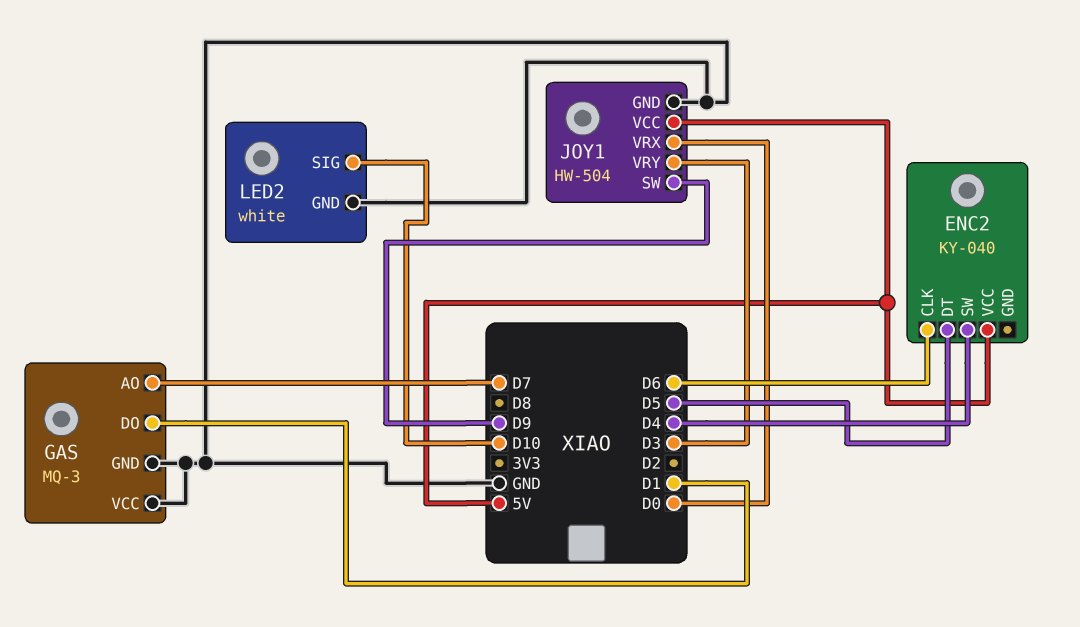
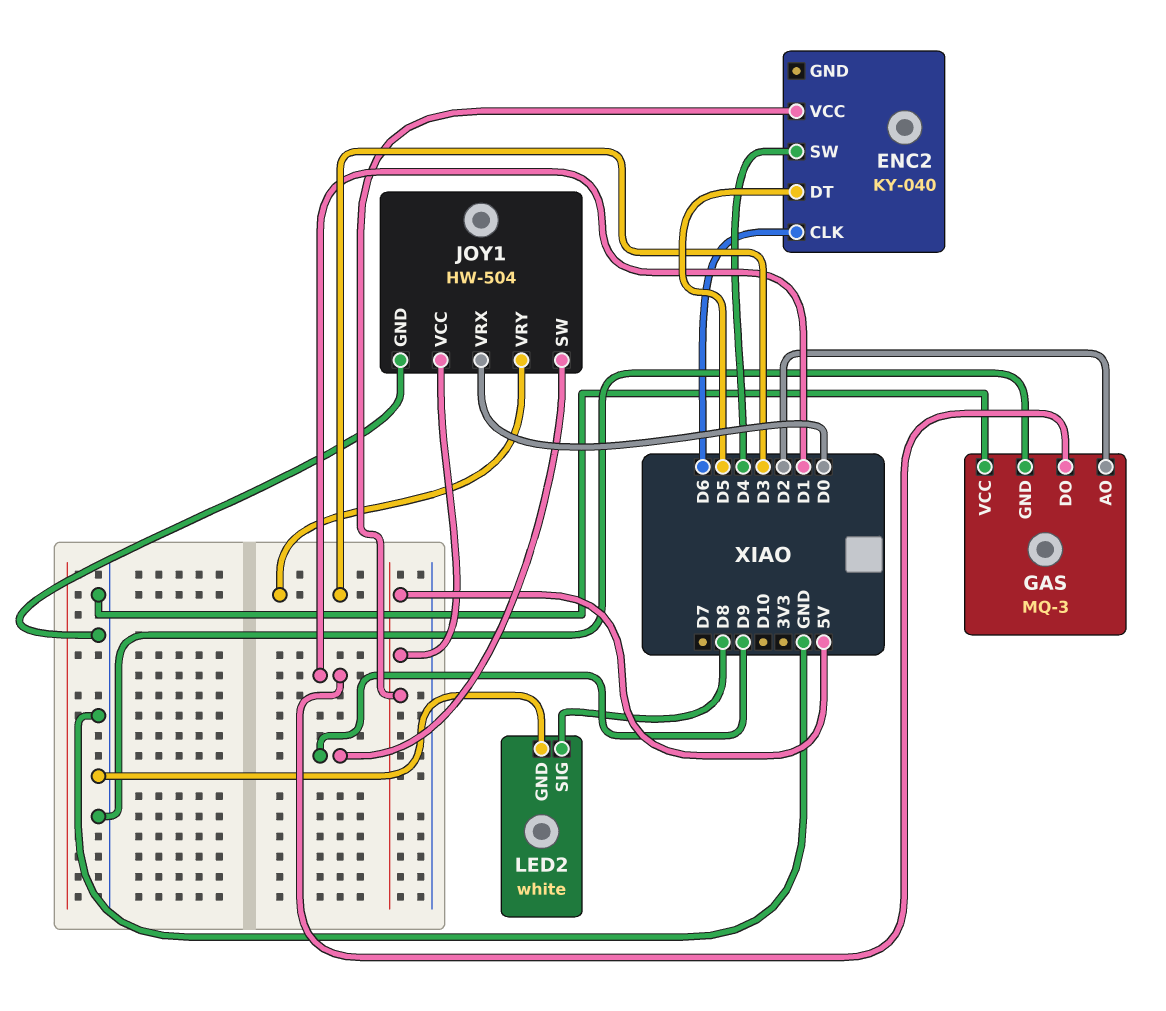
GAS pin AO: D7 -> D2
LED2 pin SIG: D10 -> D8

